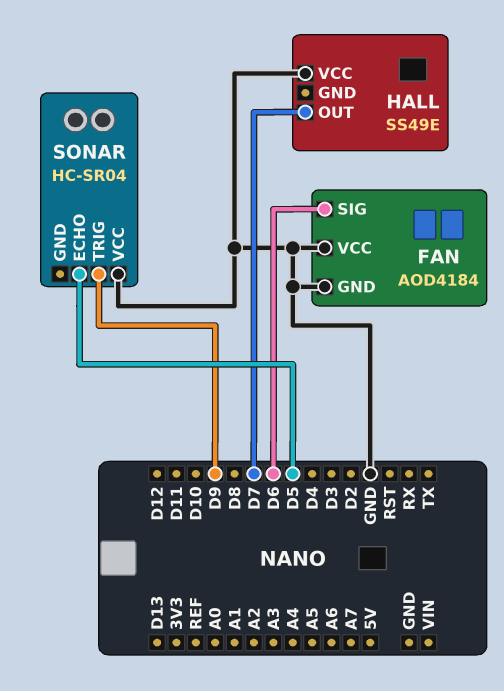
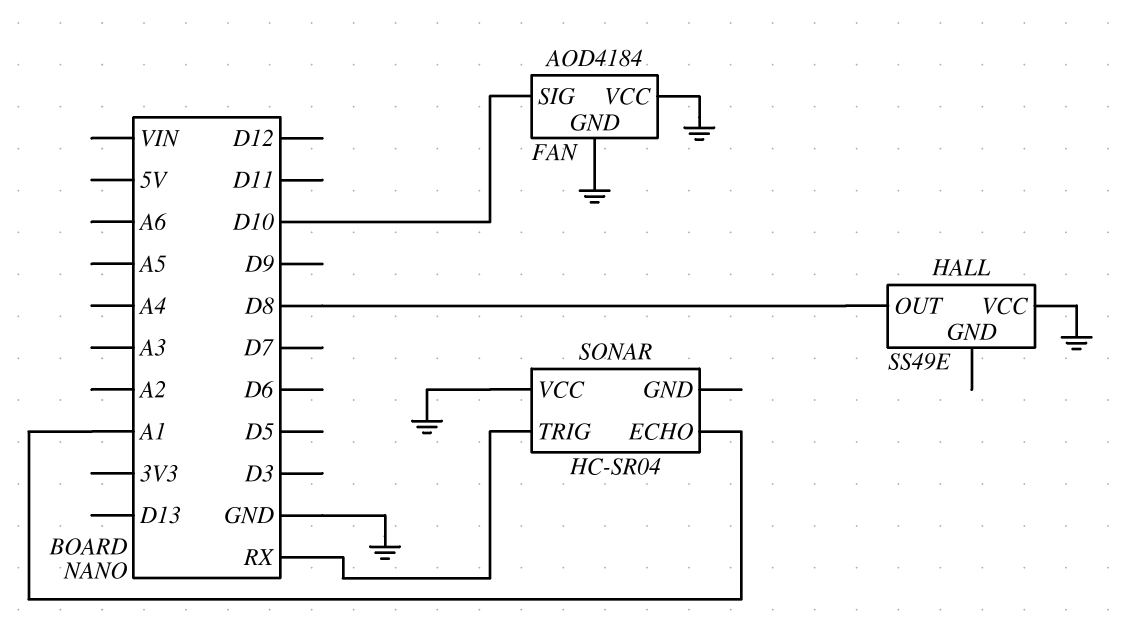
FAN pin SIG: D6 -> D10
HALL pin OUT: D7 -> D8
SONAR pin ECHO: D5 -> A1
SONAR pin TRIG: D9 -> RX

